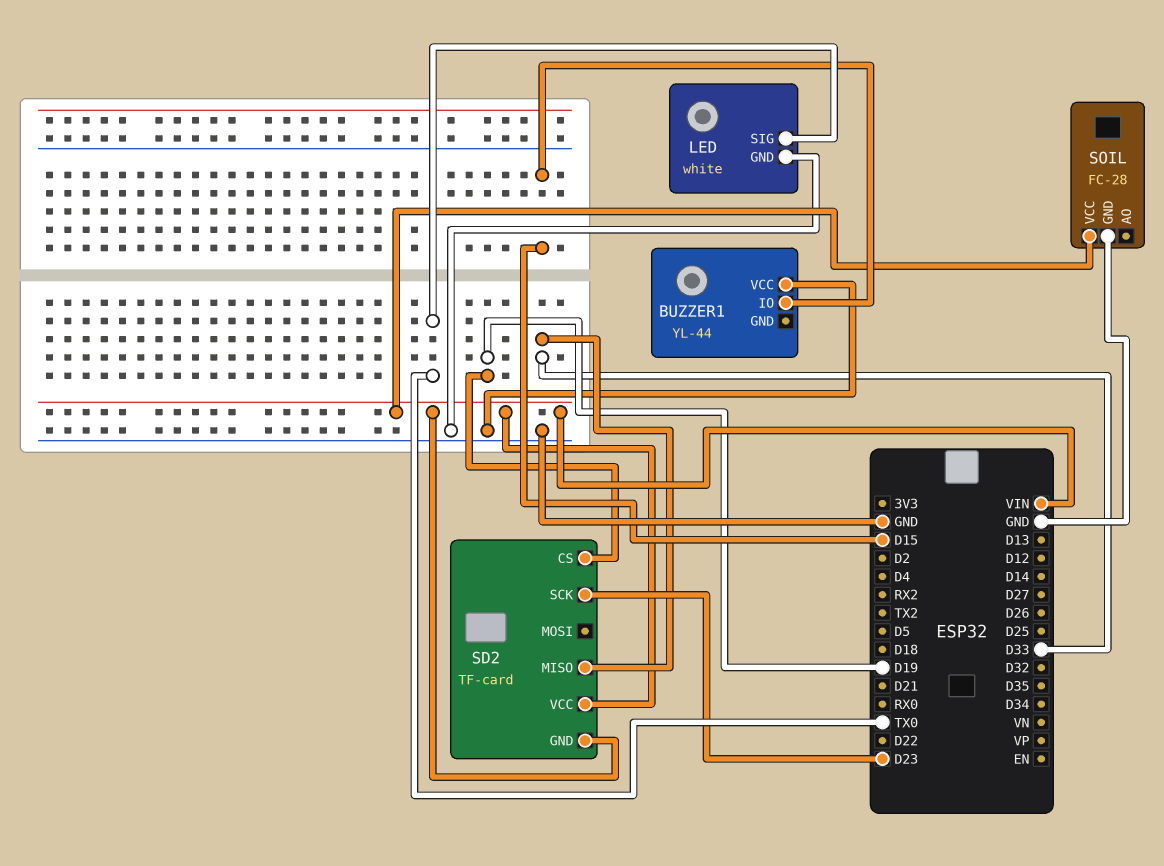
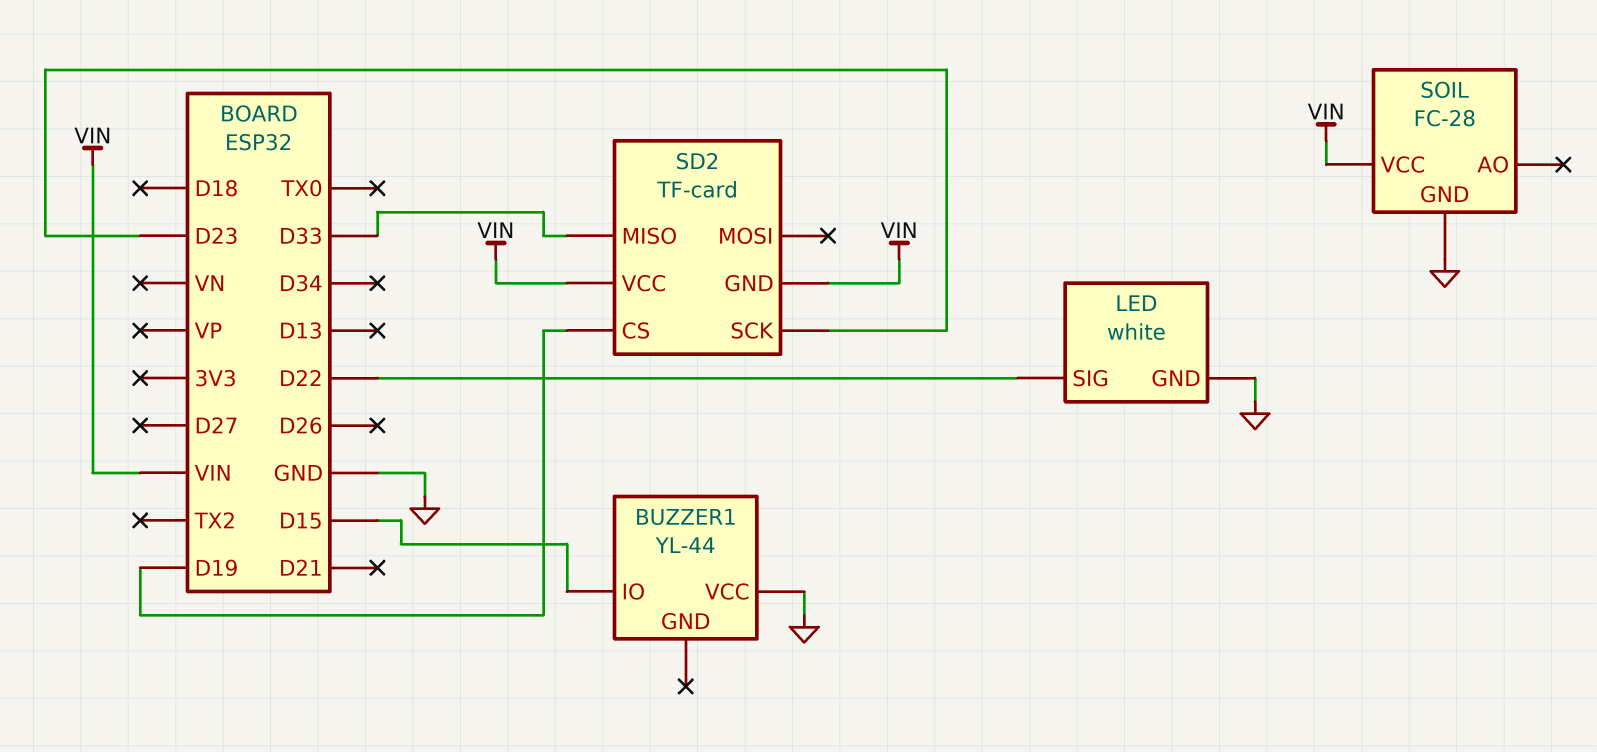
LED pin SIG: TX0 -> D22

